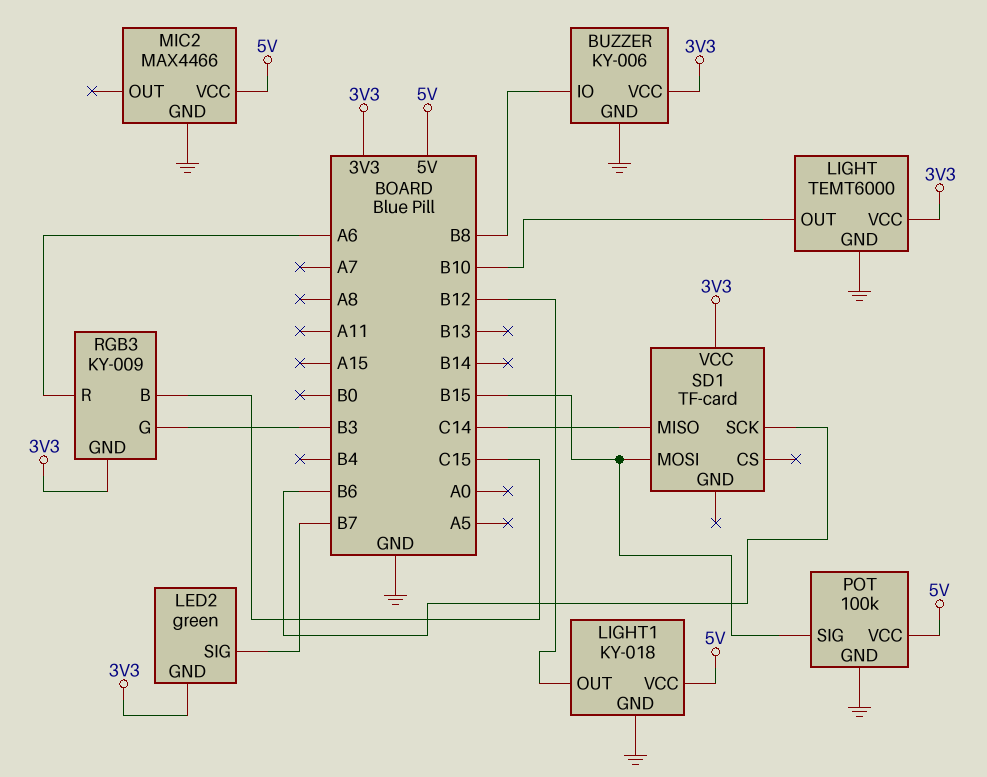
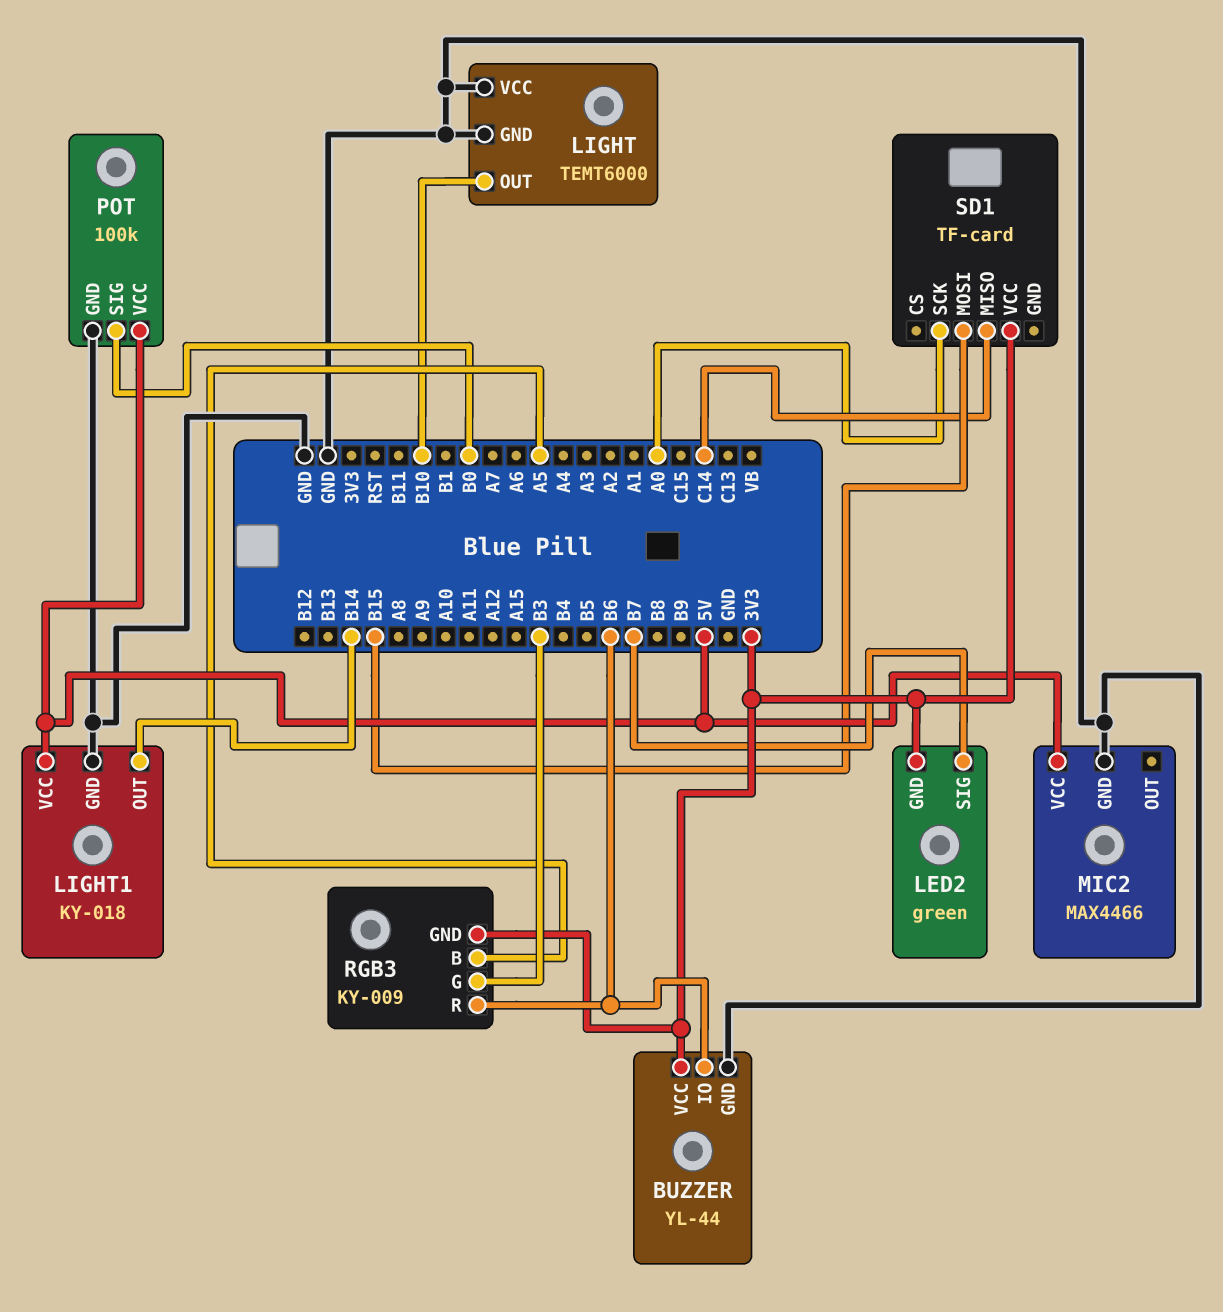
BUZZER: KY-006 -> YL-44
BUZZER pin IO: B8 -> B6
LIGHT pin VCC: 3V3 -> GND
LIGHT1 pin OUT: B12 -> B14
POT pin SIG: B15 -> B0
RGB3 pin B: C15 -> A5
RGB3 pin R: A6 -> B6
SD1 pin SCK: B6 -> A0

